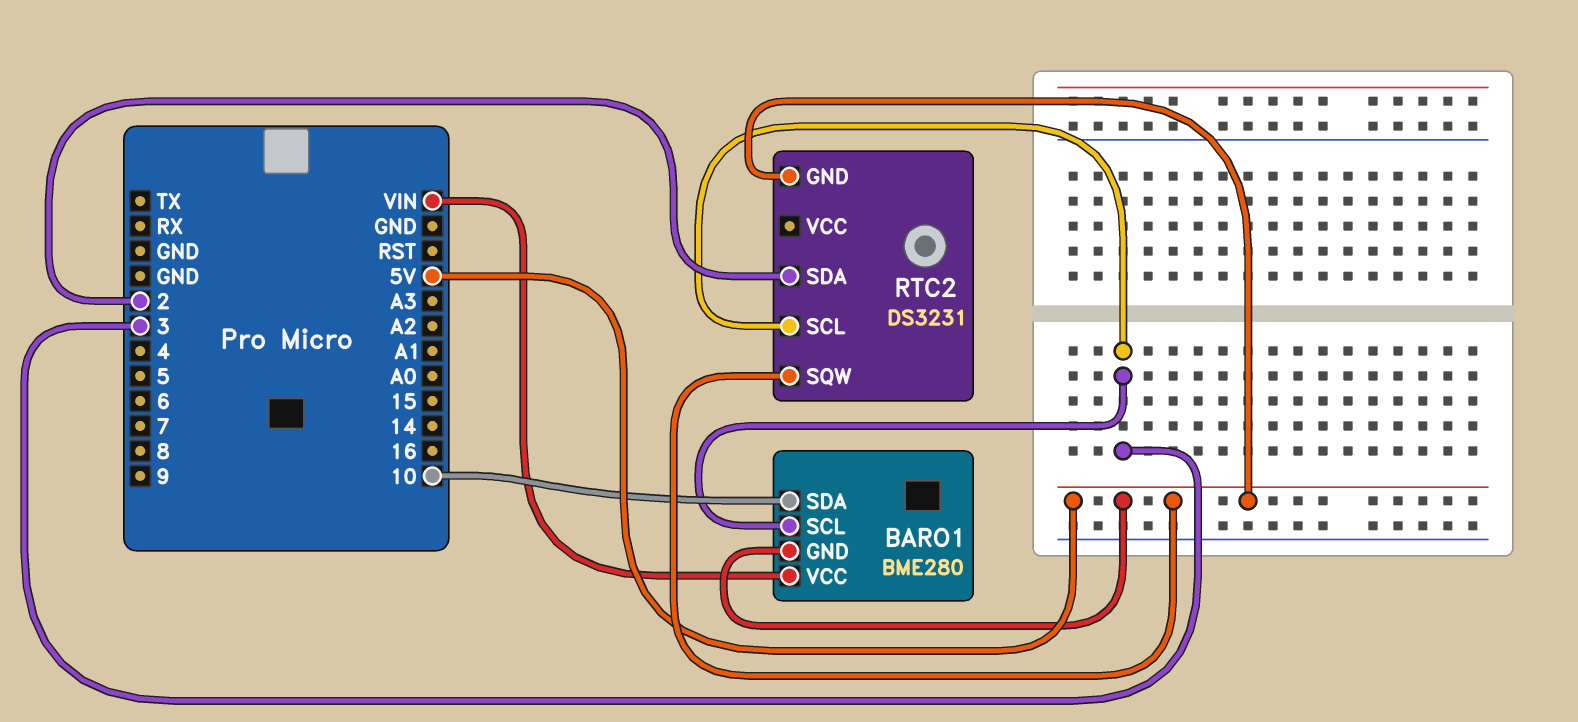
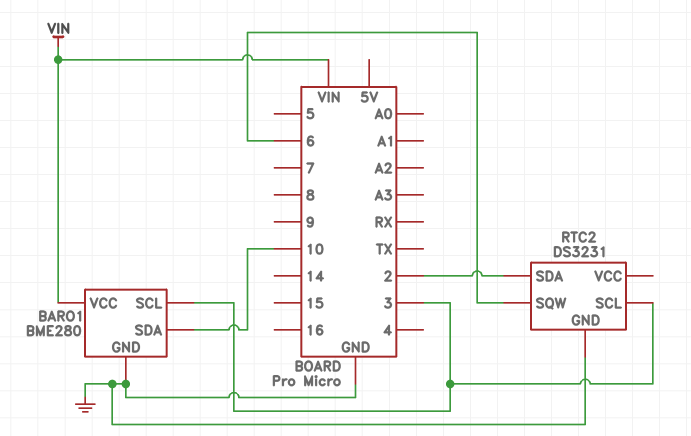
BARO1 pin GND: 5V -> GND
RTC2 pin GND: 5V -> GND
RTC2 pin SQW: 5V -> 6

